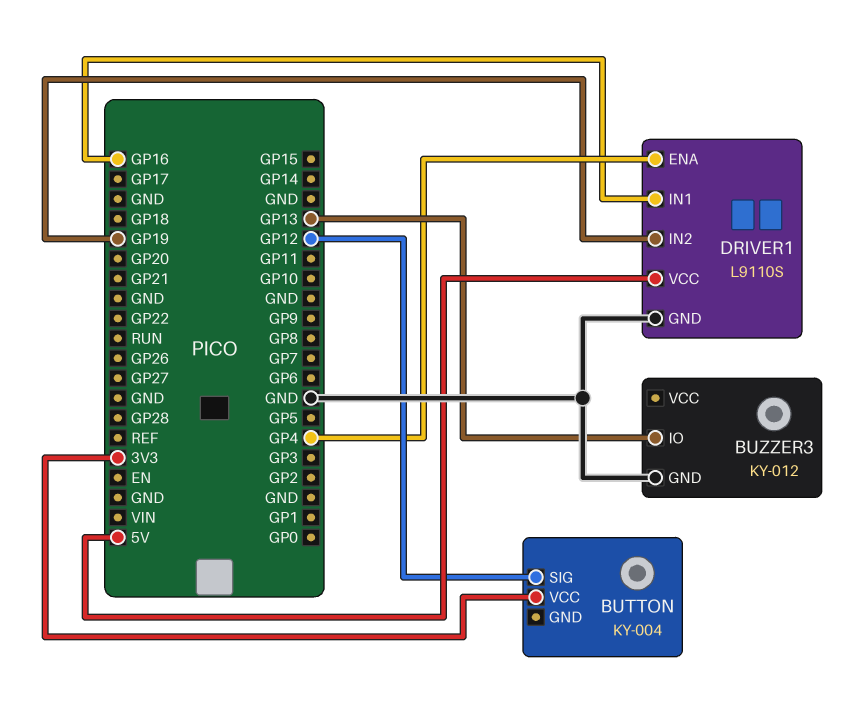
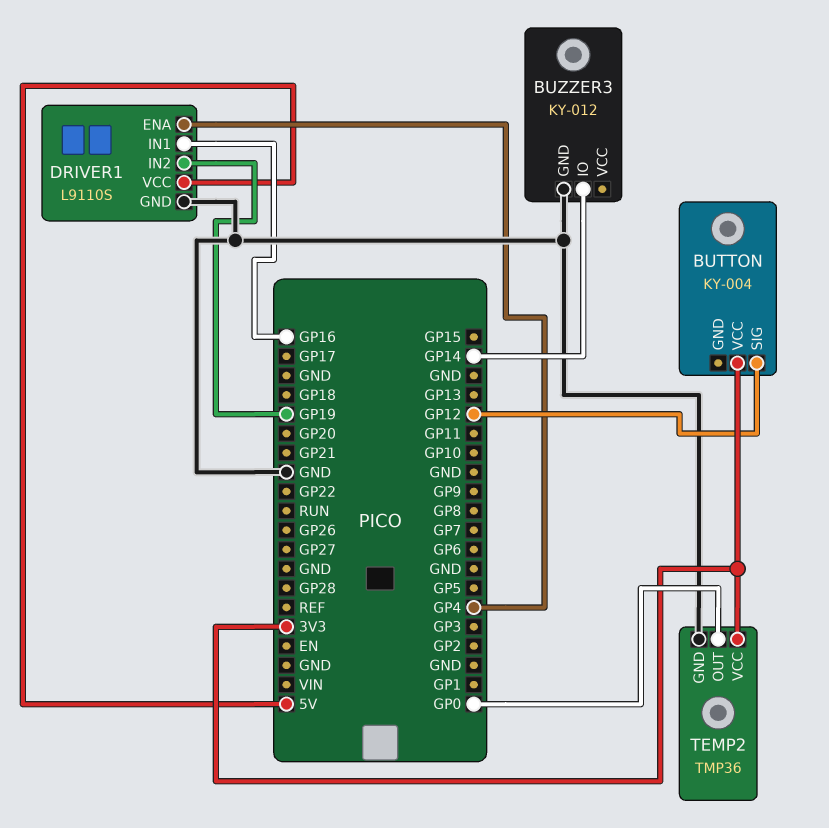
BUZZER3 pin IO: GP13 -> GP14
TEMP2: none -> TMP36
TEMP2 pin GND: none -> GND
TEMP2 pin OUT: none -> GP0
TEMP2 pin VCC: none -> 3V3

